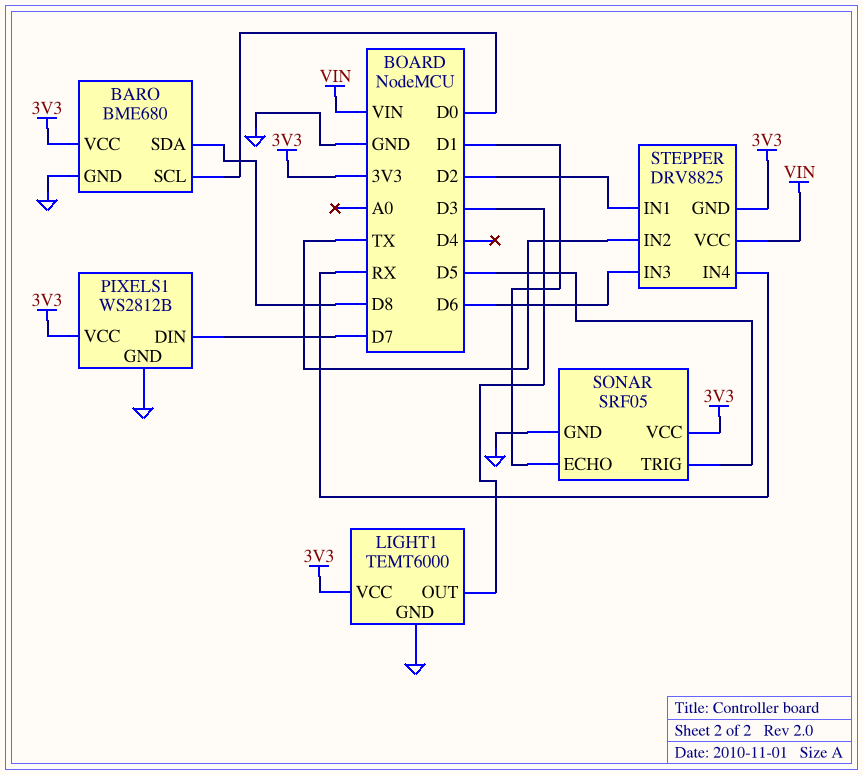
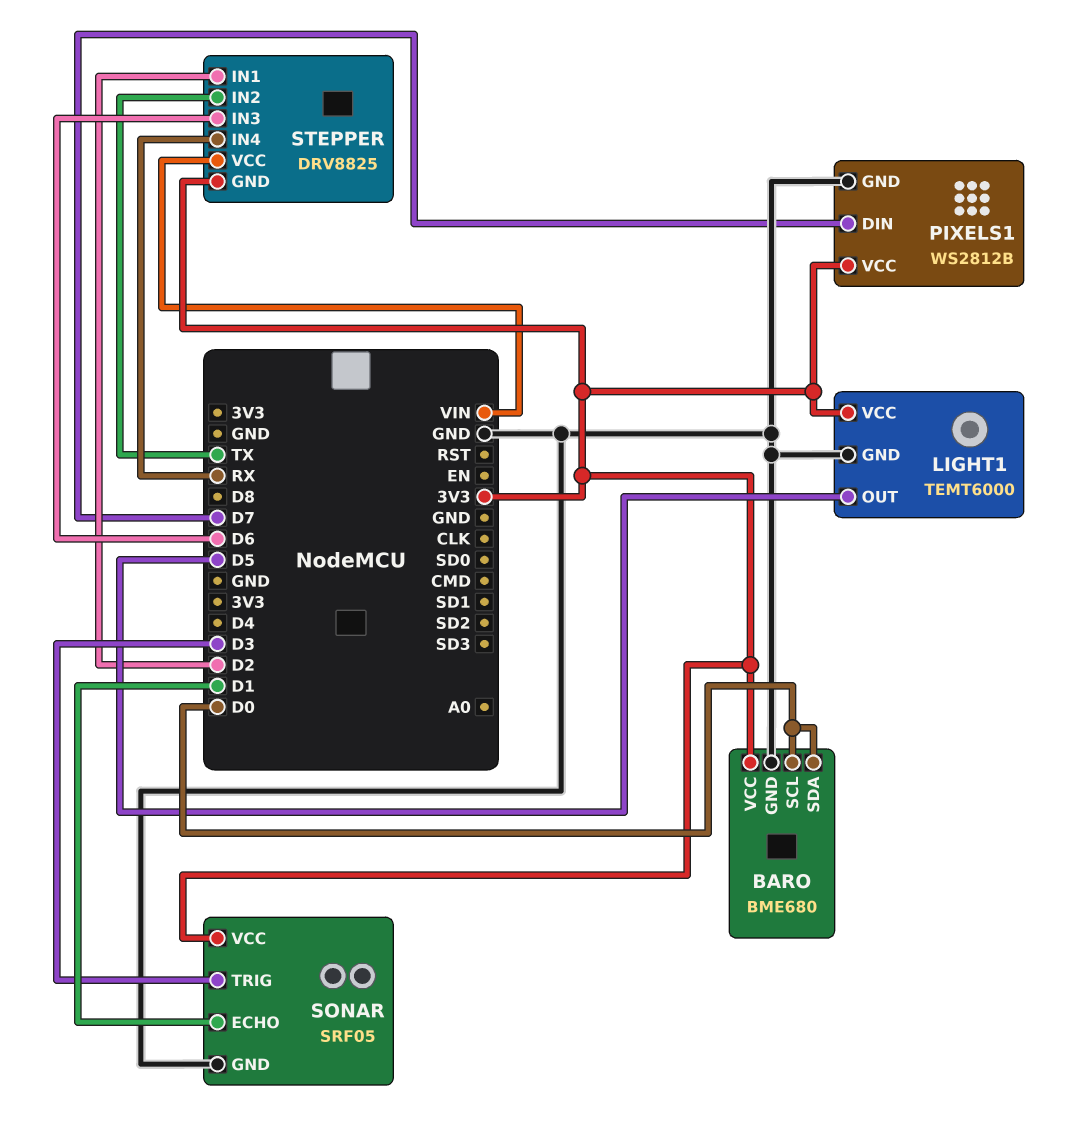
BARO pin SDA: D8 -> D0
LIGHT1 pin OUT: D3 -> D5
SONAR pin TRIG: D5 -> D3

